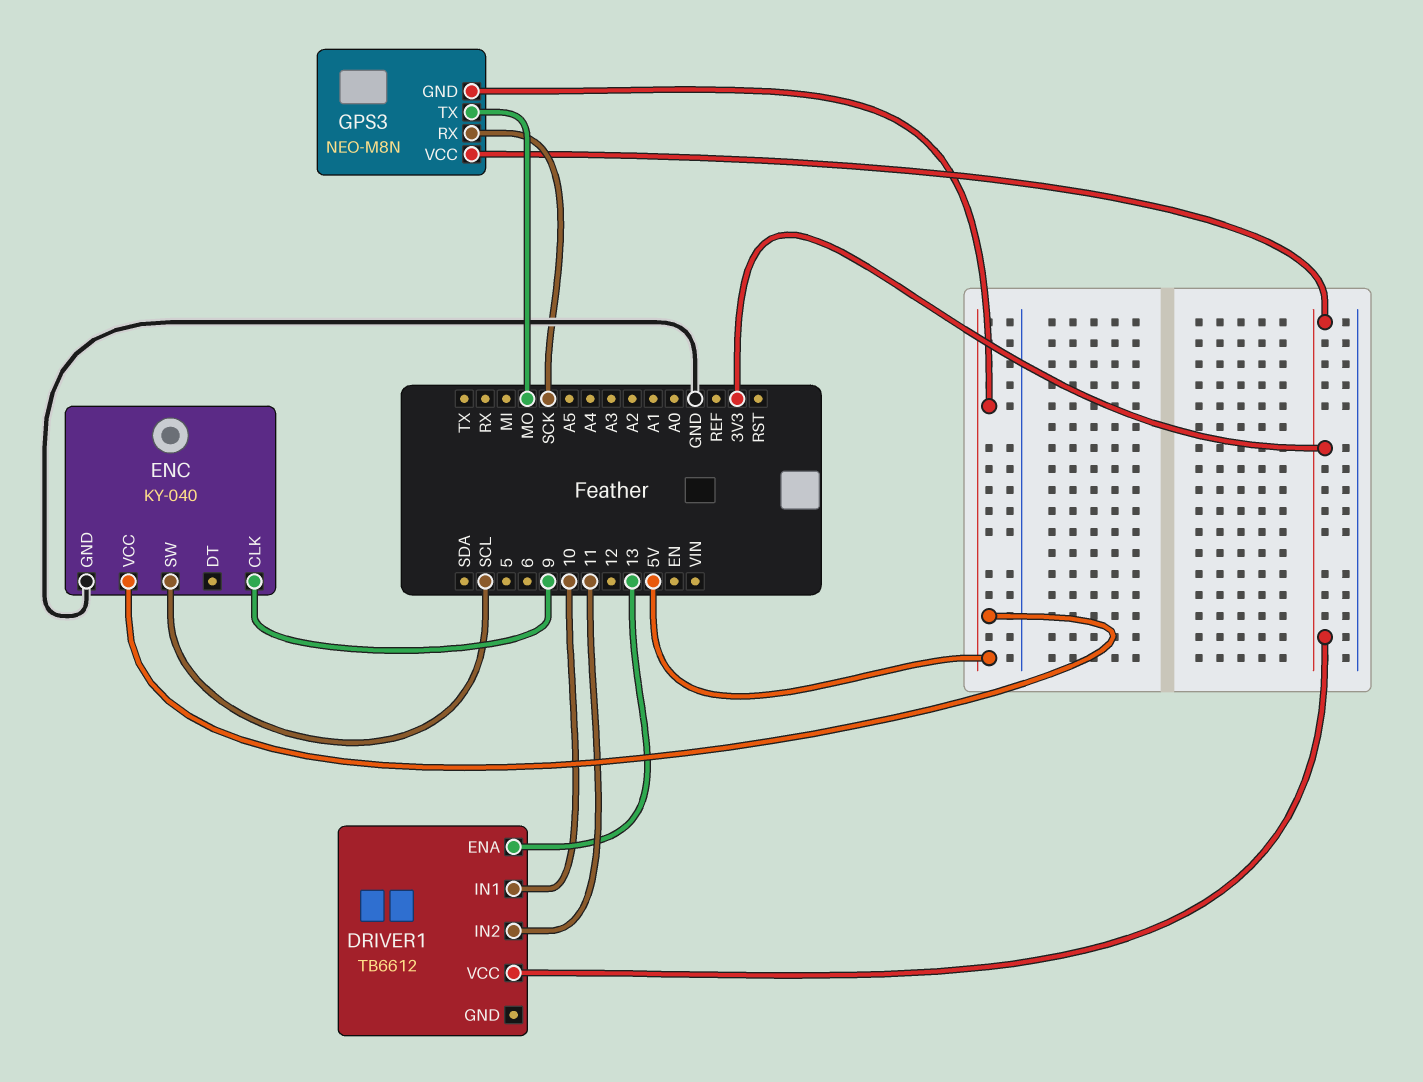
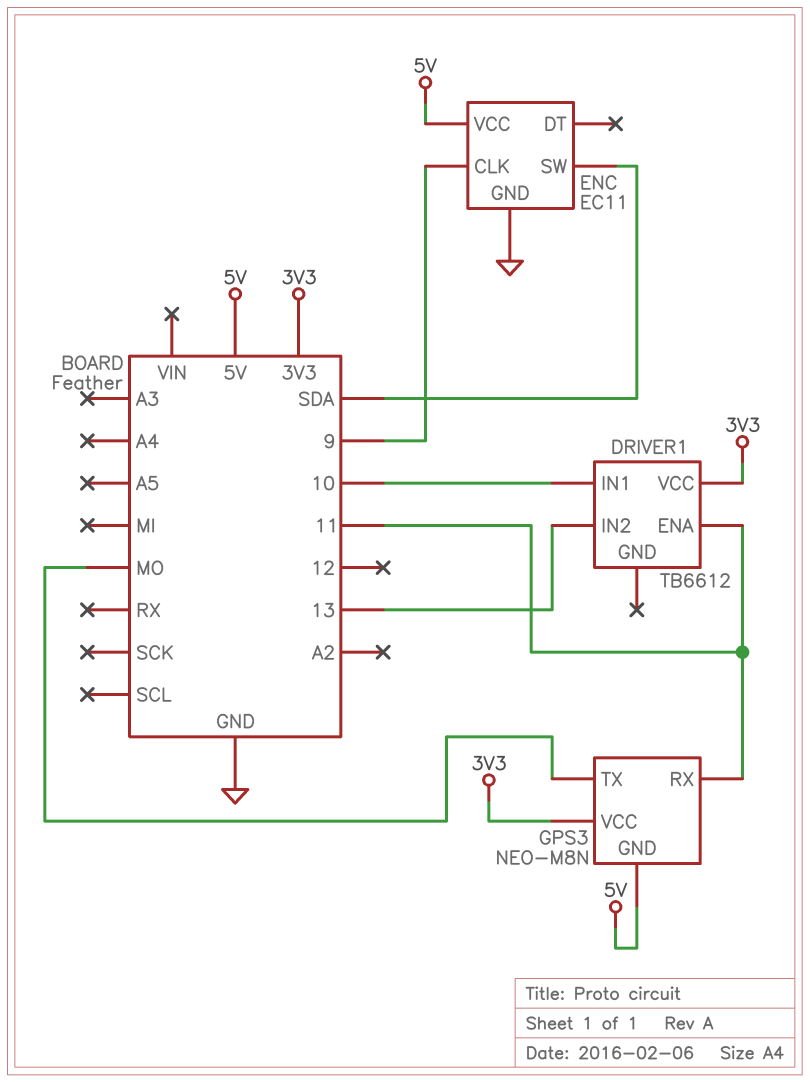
DRIVER1 pin ENA: 13 -> 11
DRIVER1 pin IN2: 11 -> 13
ENC: KY-040 -> EC11
ENC pin SW: SCL -> SDA
GPS3 pin RX: SCK -> 11

